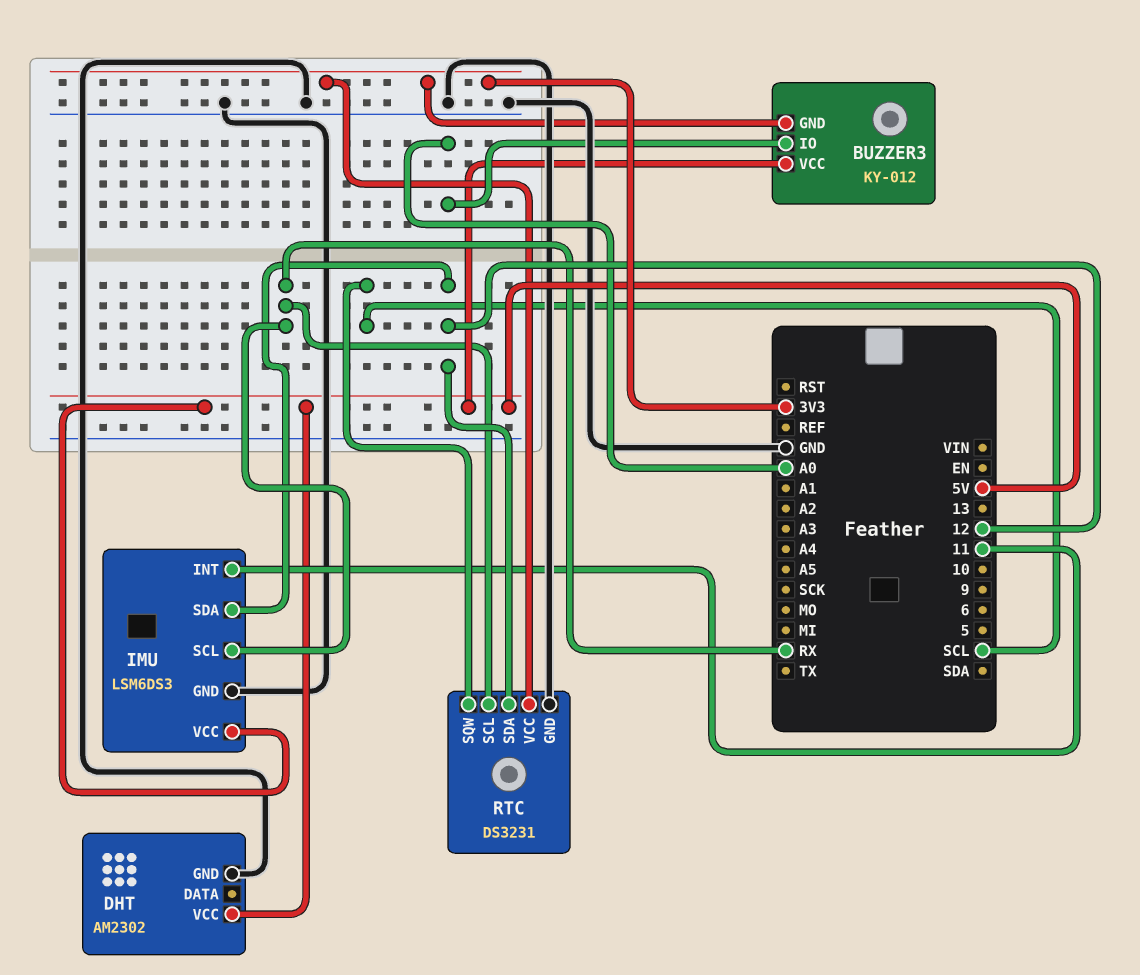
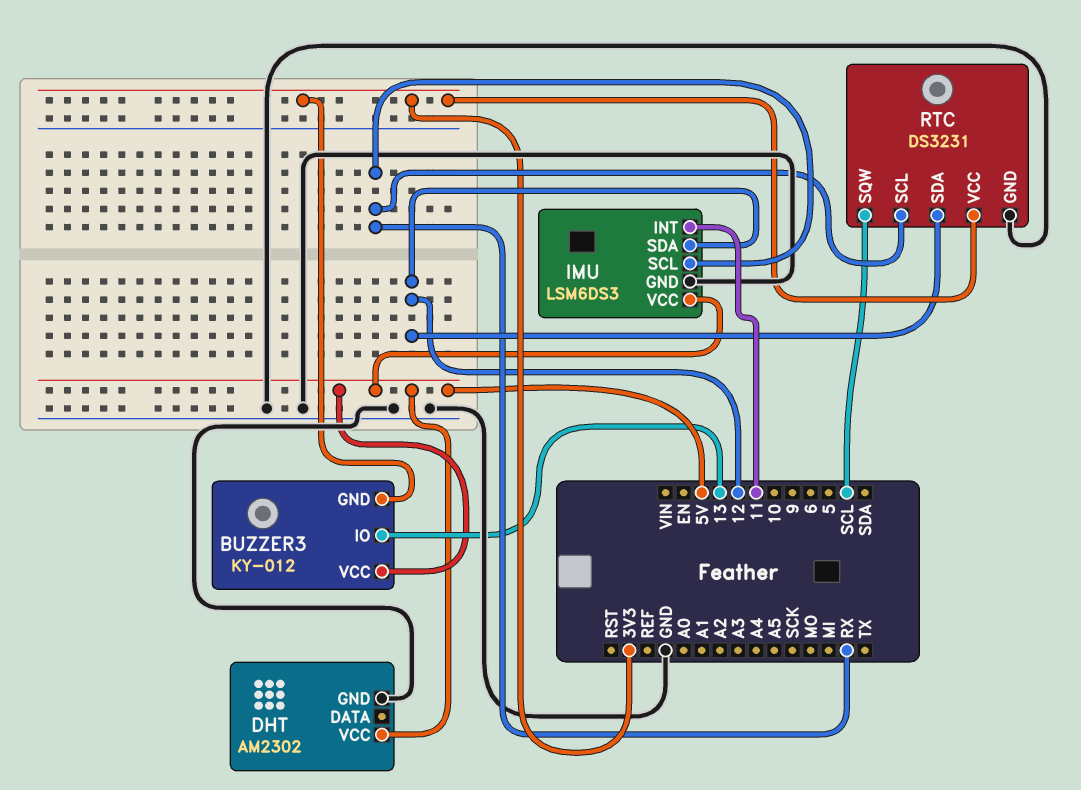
BUZZER3 pin IO: A0 -> 13

